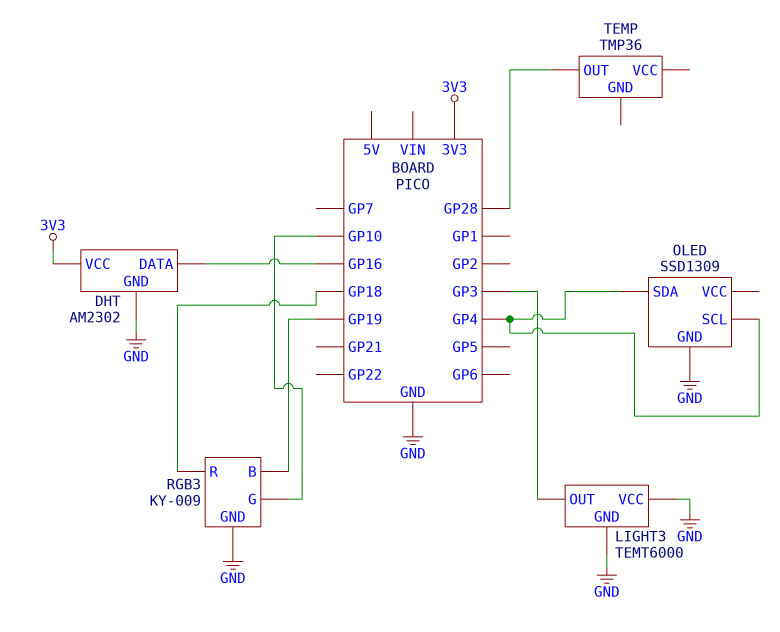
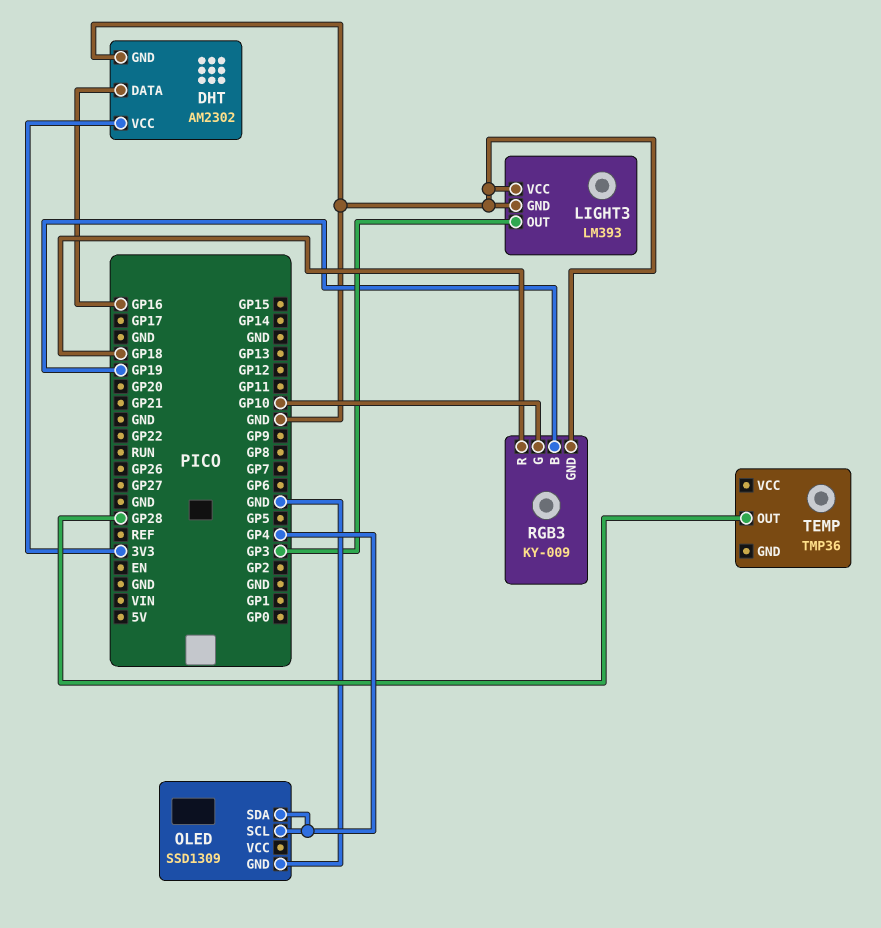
LIGHT3: TEMT6000 -> LM393

